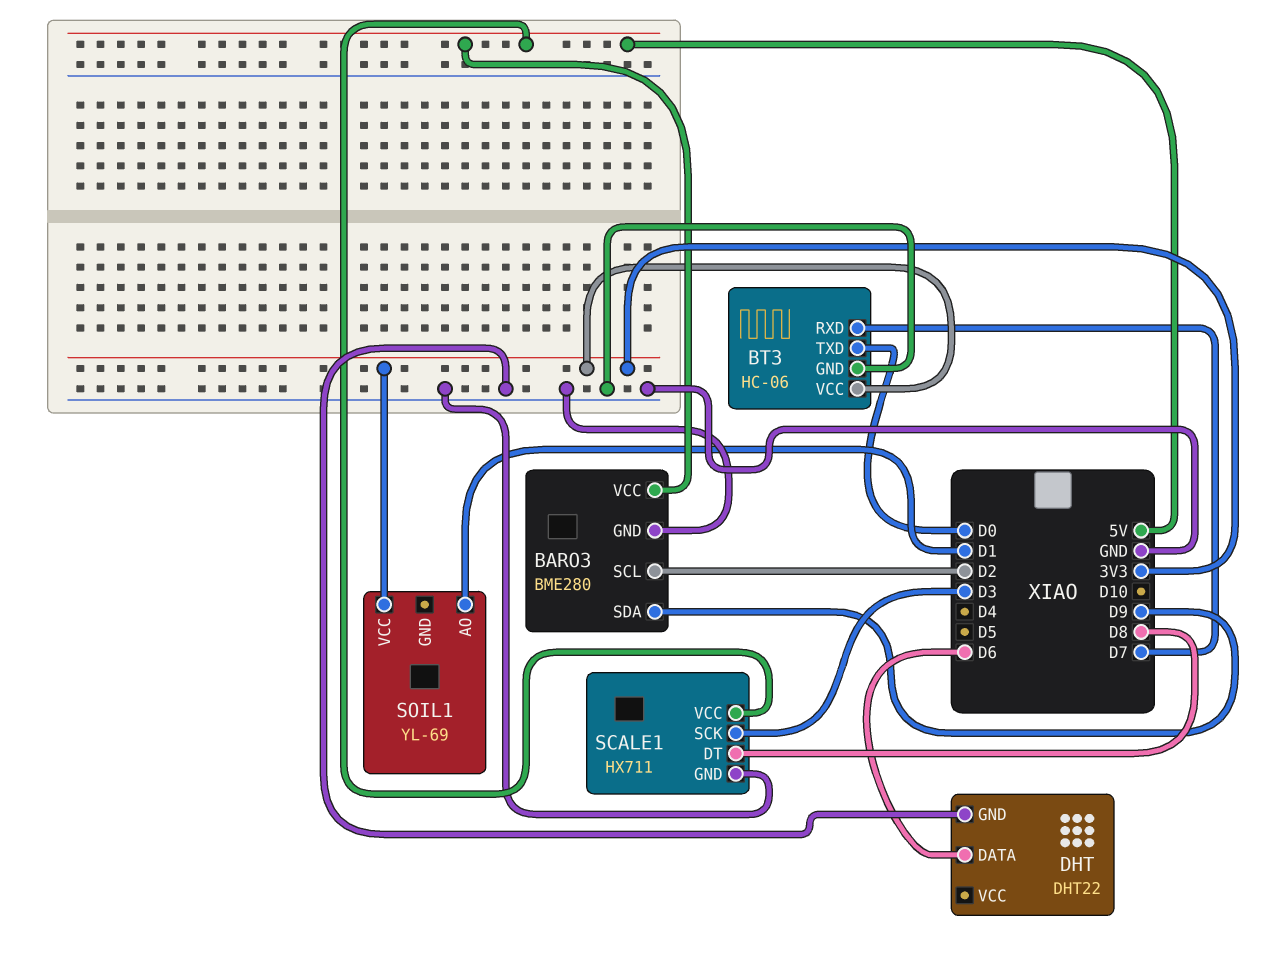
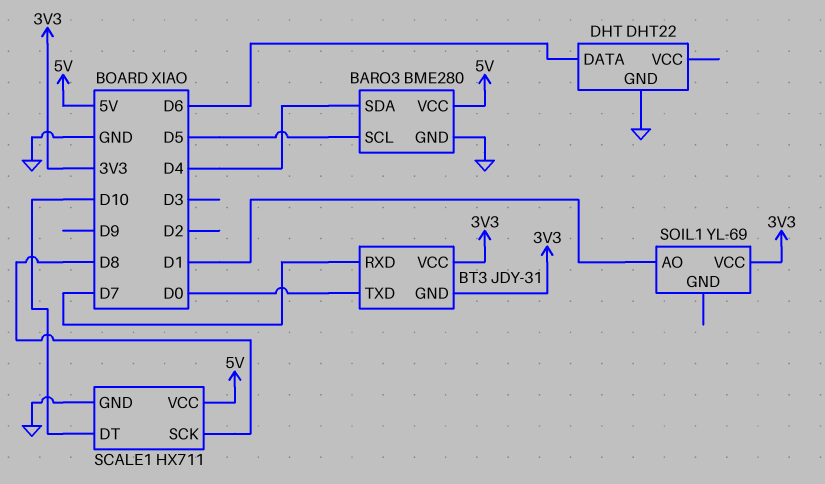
BARO3 pin SCL: D2 -> D5
BARO3 pin SDA: D9 -> D4
BT3: HC-06 -> JDY-31
BT3 pin GND: GND -> 3V3
SCALE1 pin DT: D8 -> D10
SCALE1 pin SCK: D3 -> D8

